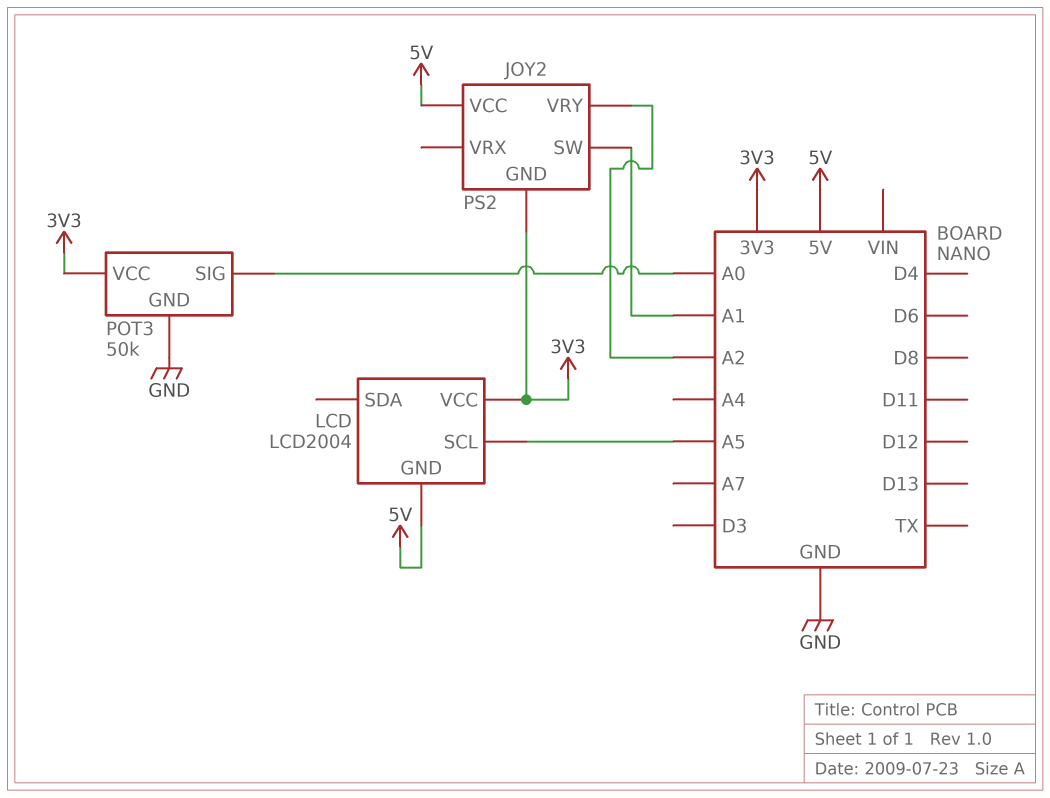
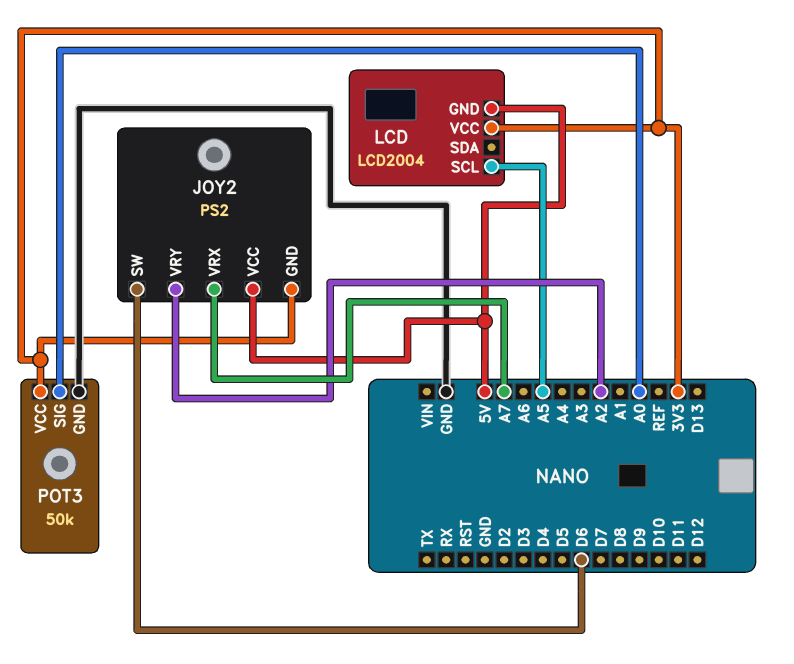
JOY2 pin SW: A1 -> D6
JOY2 pin VRX: none -> A7

